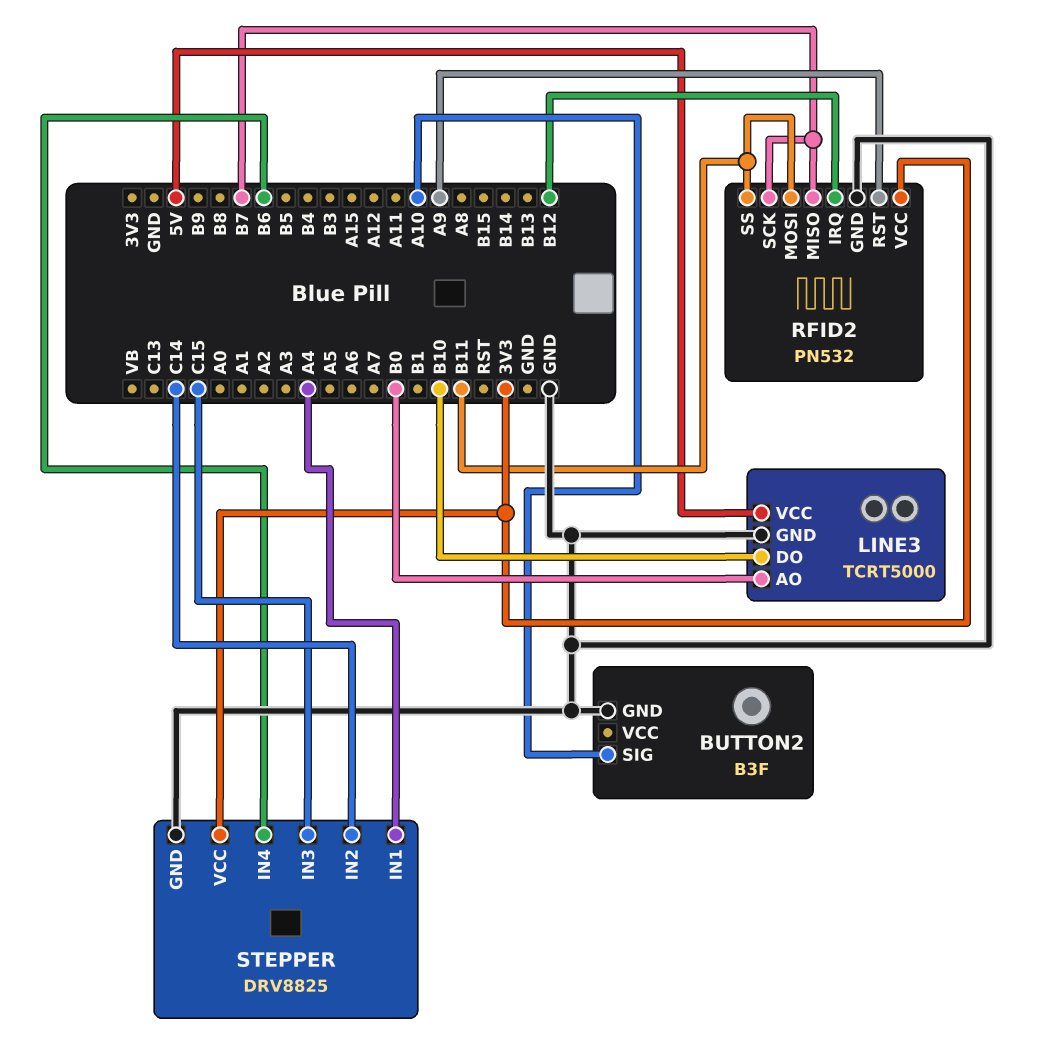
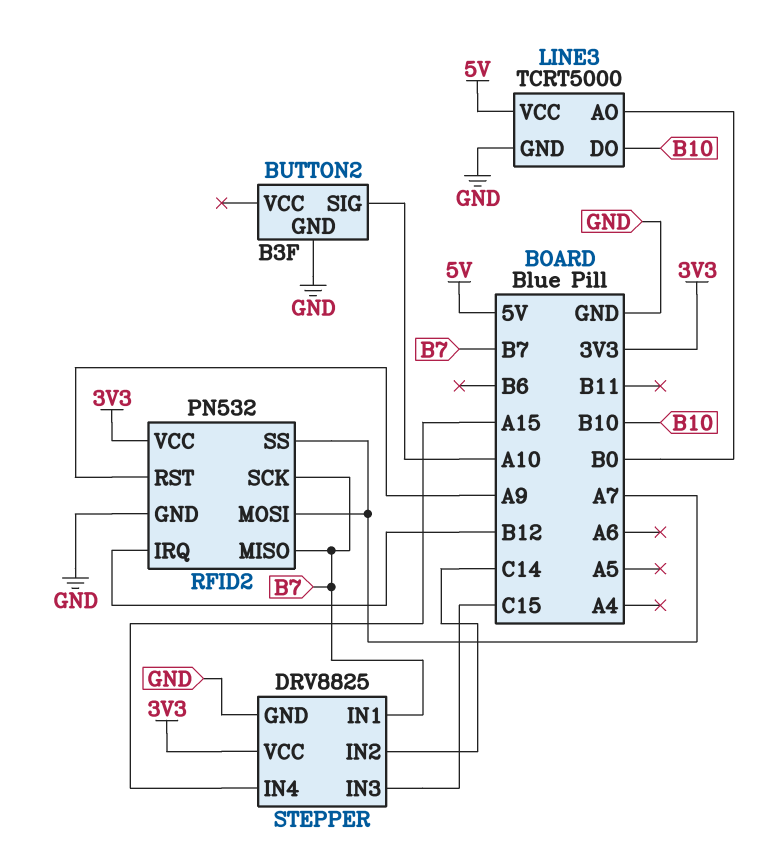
RFID2 pin MOSI: B11 -> A7
RFID2 pin SS: B11 -> A7
STEPPER pin IN1: A4 -> B7
STEPPER pin IN4: B6 -> A15

